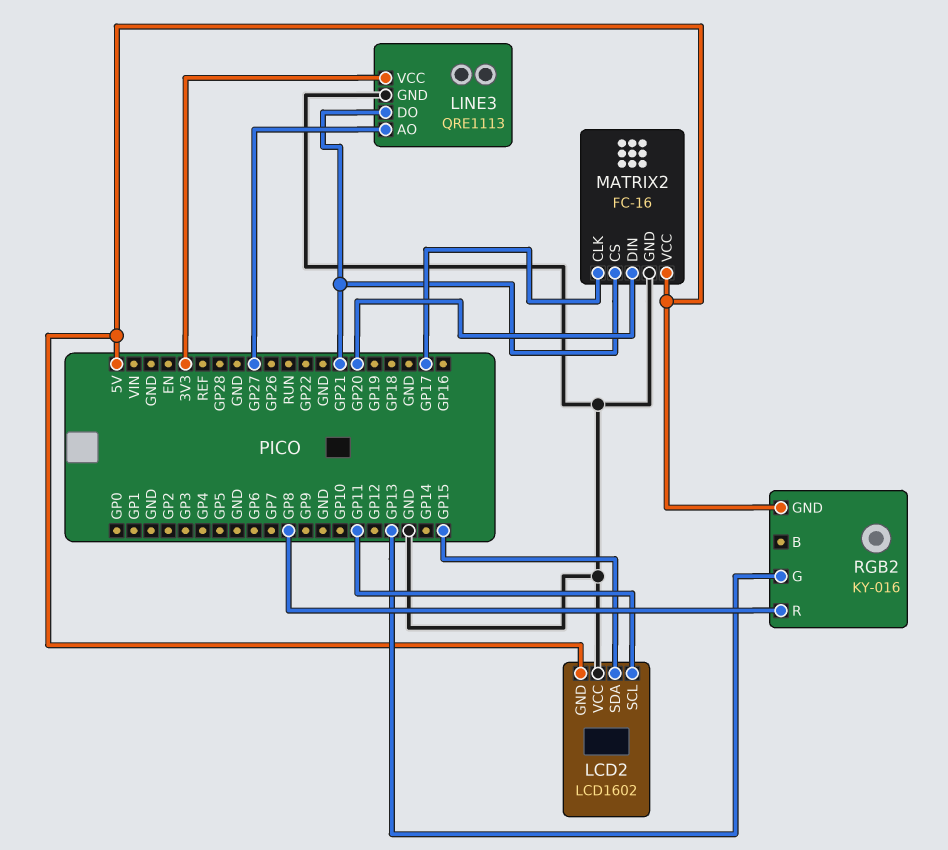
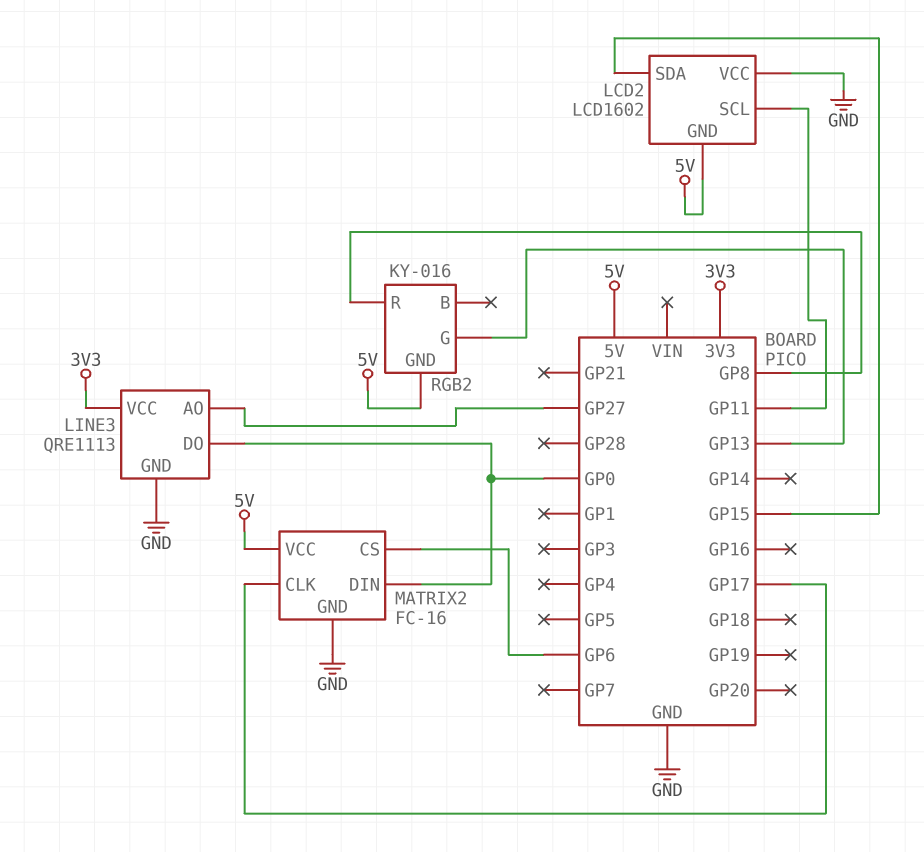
LINE3 pin DO: GP21 -> GP0
MATRIX2 pin CS: GP21 -> GP6
MATRIX2 pin DIN: GP20 -> GP0

